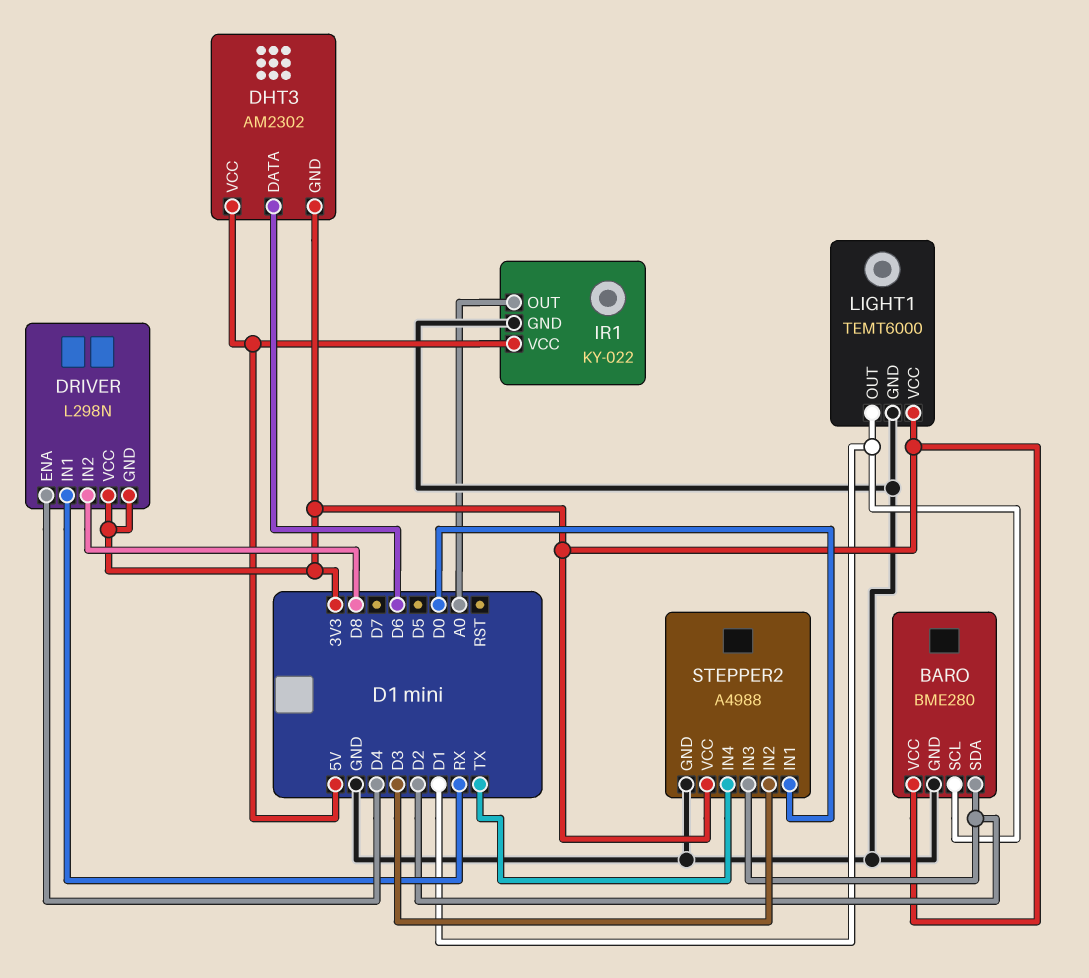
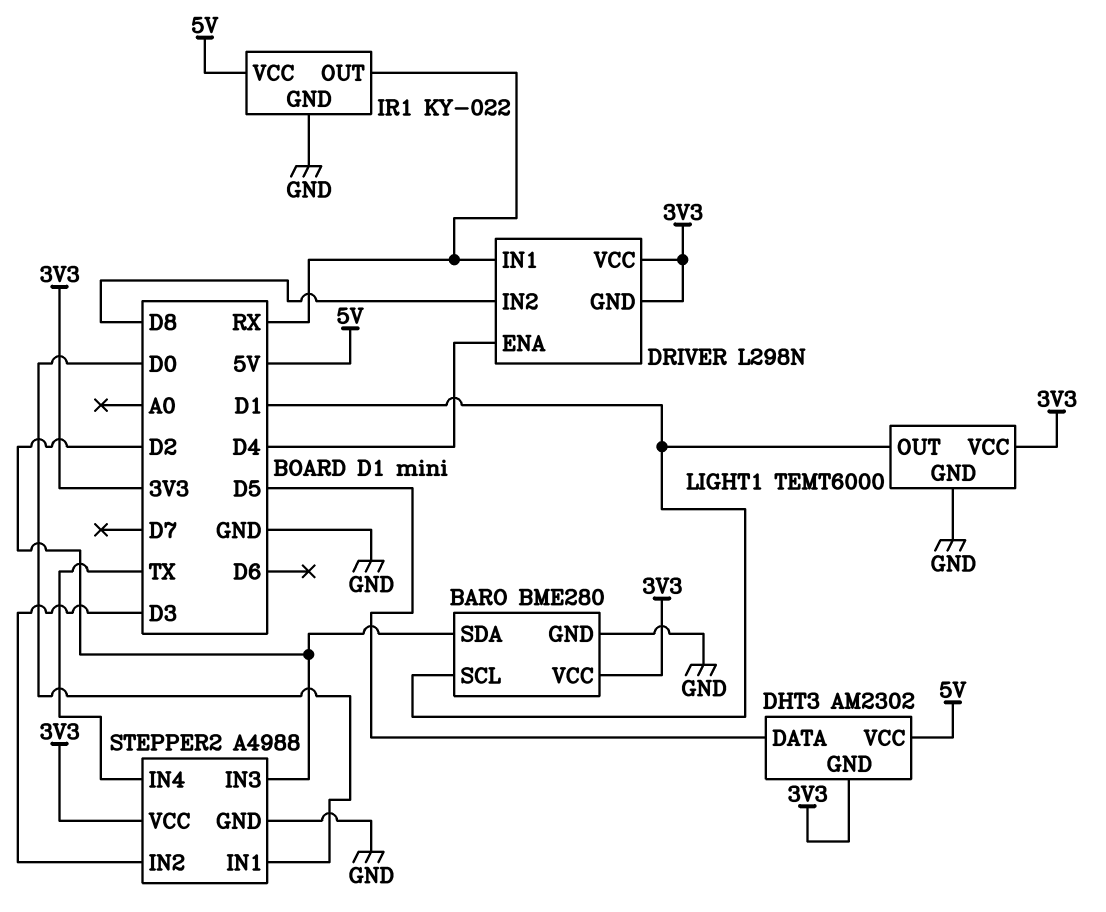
DHT3 pin DATA: D6 -> D5
IR1 pin OUT: A0 -> RX

